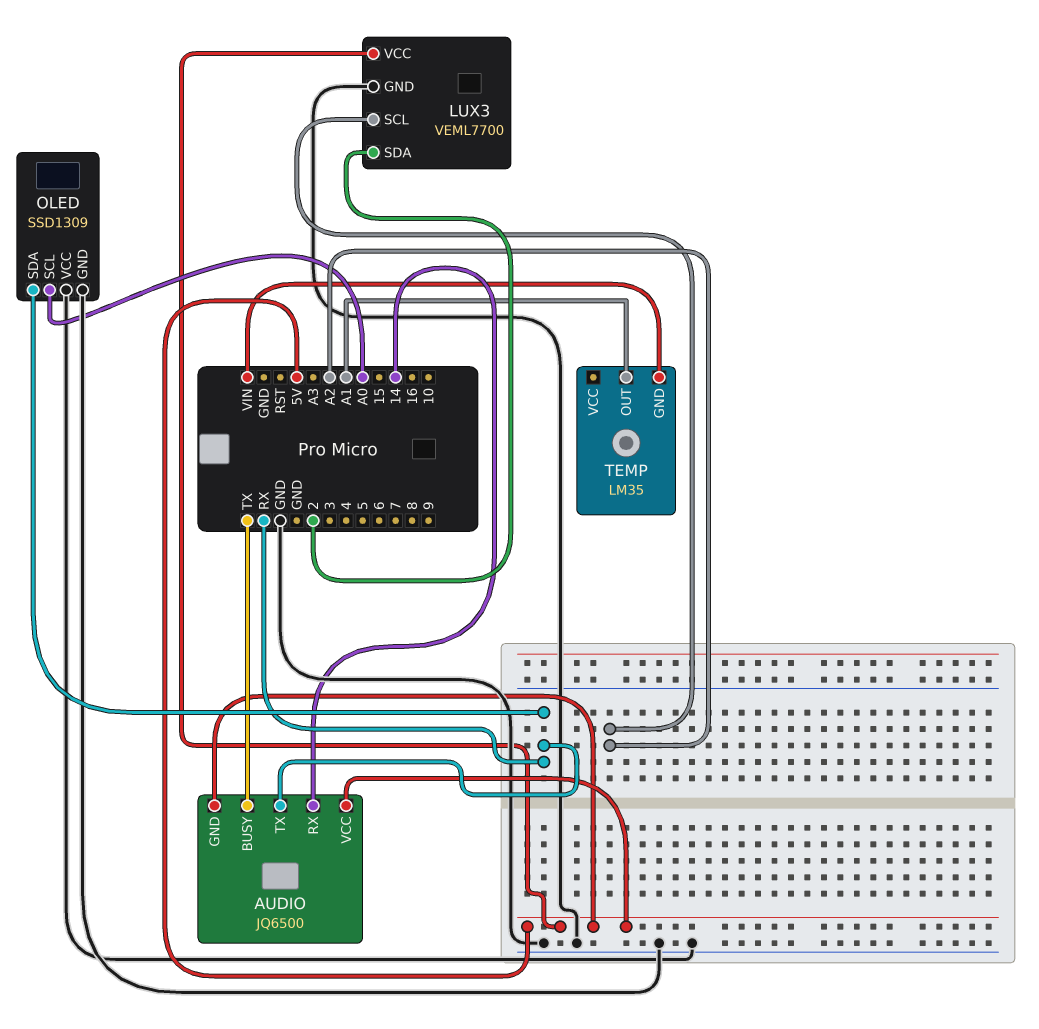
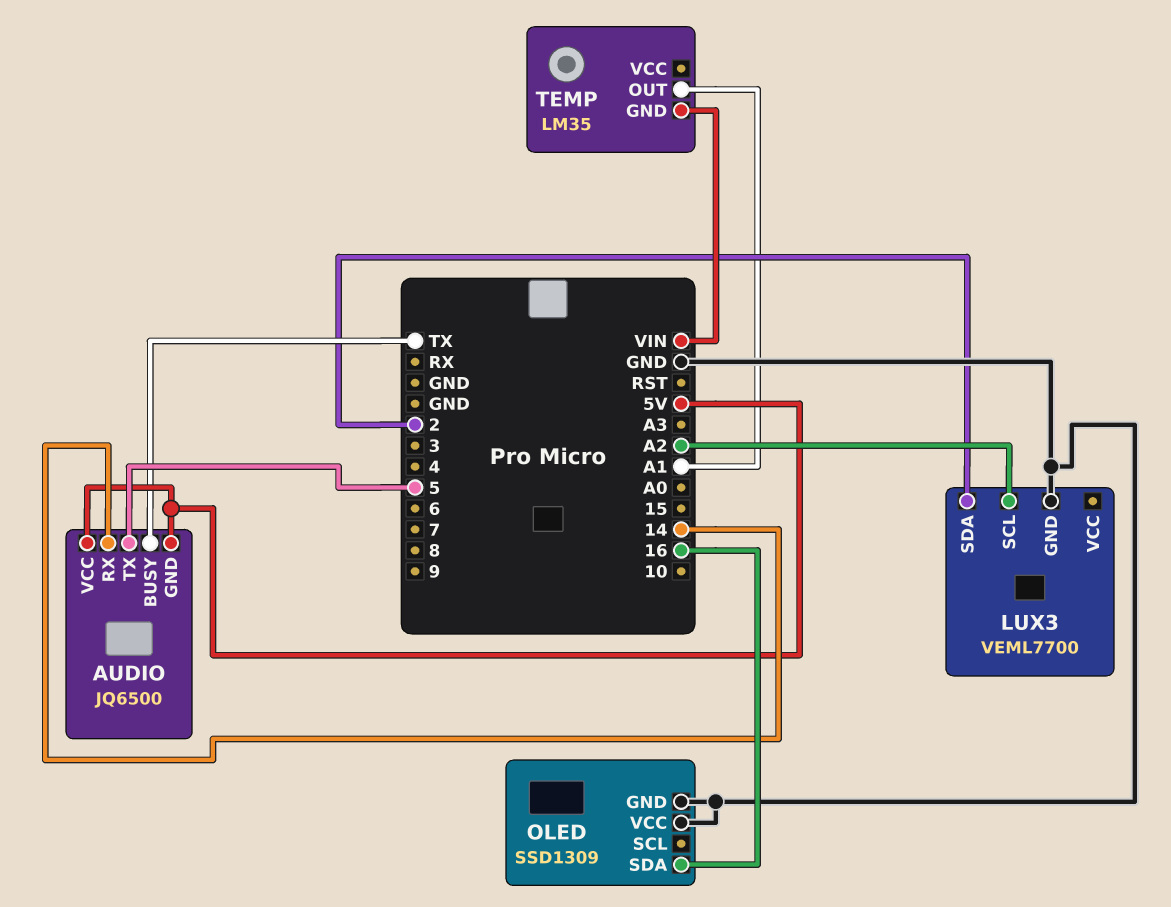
AUDIO pin TX: RX -> 5
LUX3 pin VCC: 5V -> none
OLED pin SCL: A0 -> none
OLED pin SDA: RX -> 16

